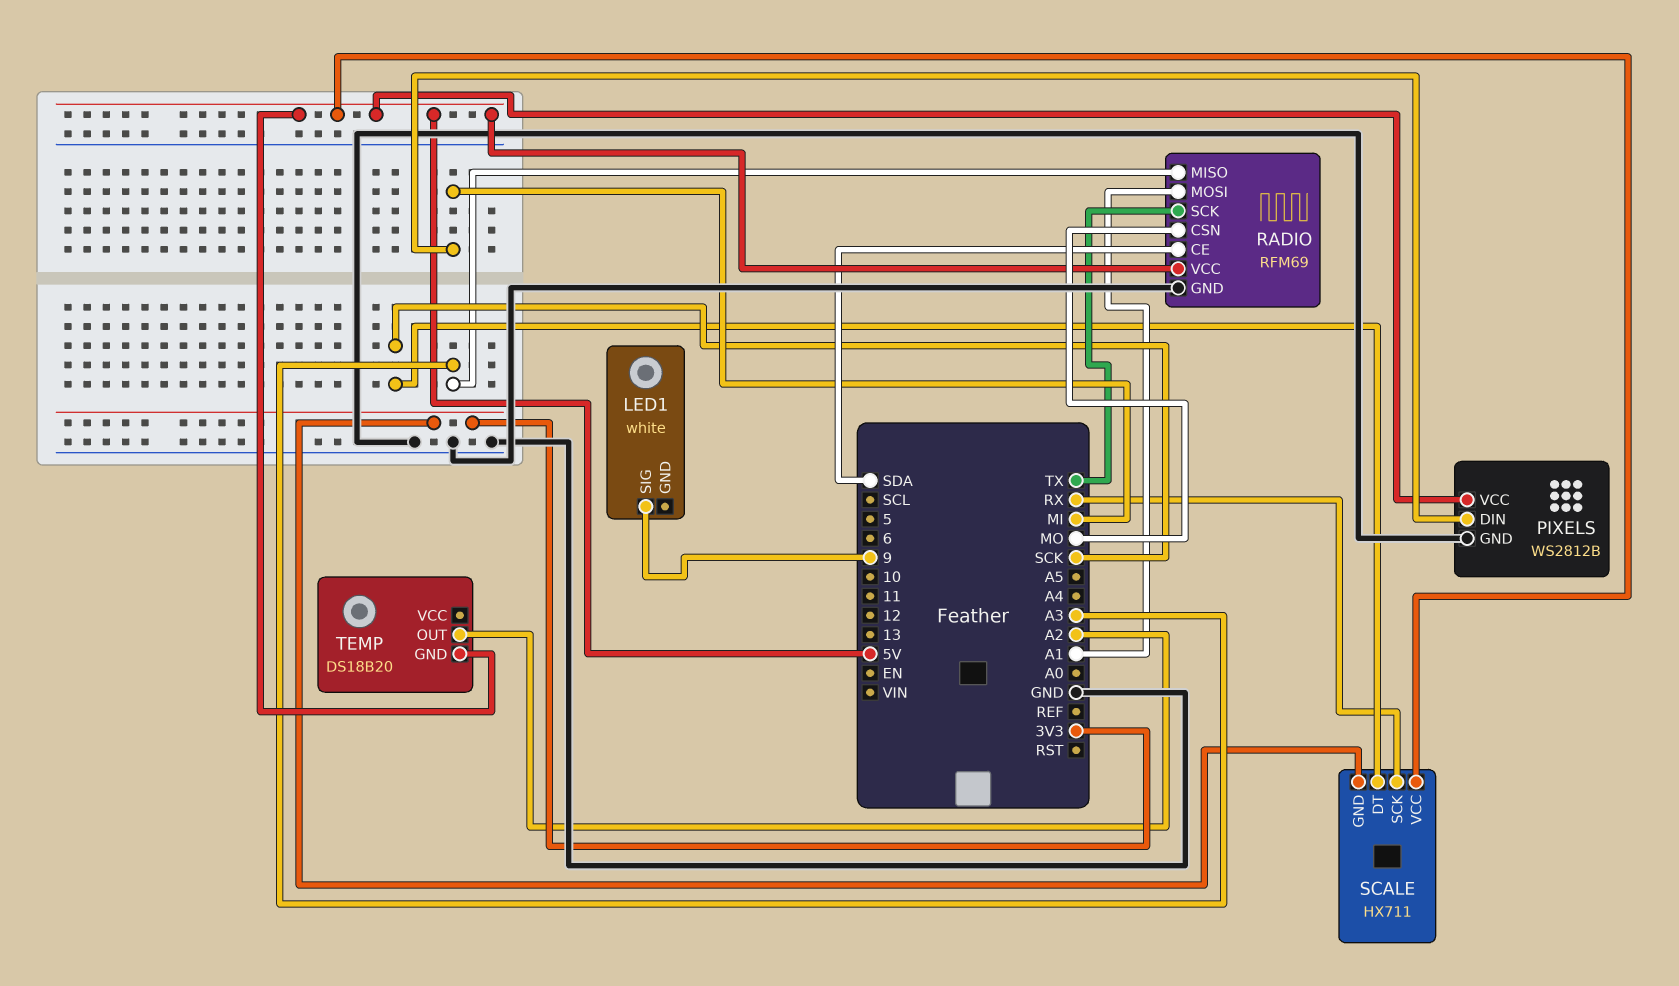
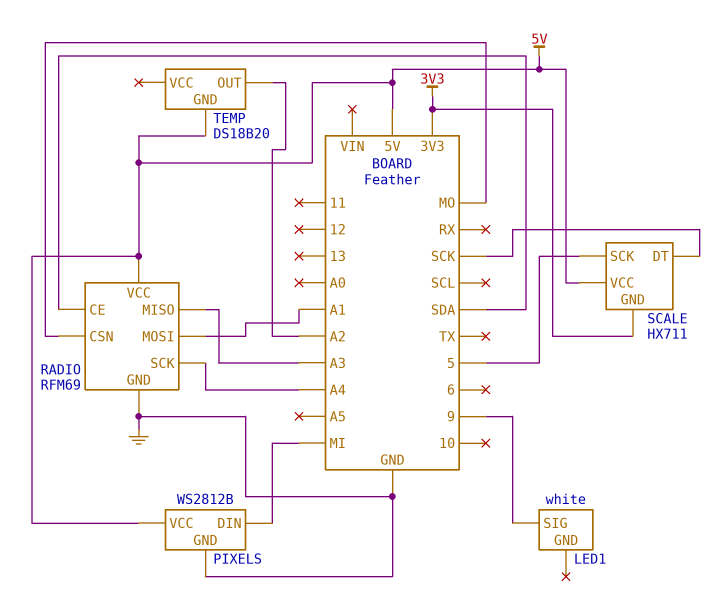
RADIO pin SCK: TX -> A4
SCALE pin SCK: RX -> 5

